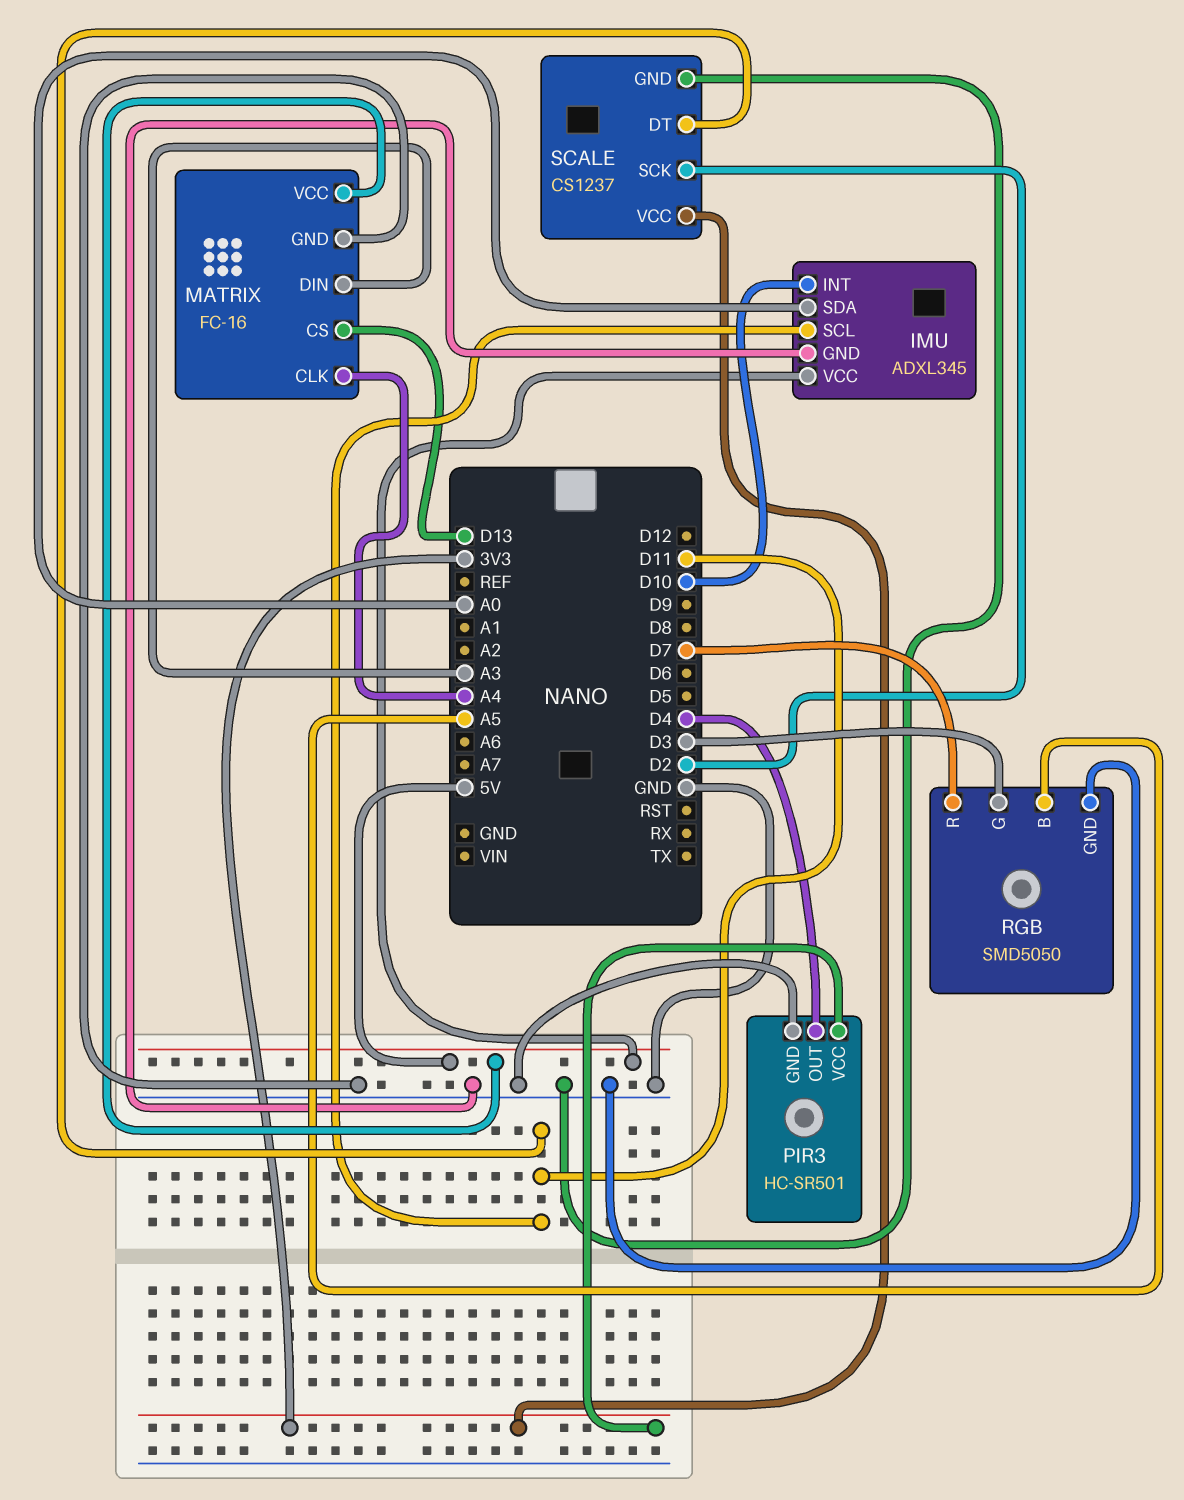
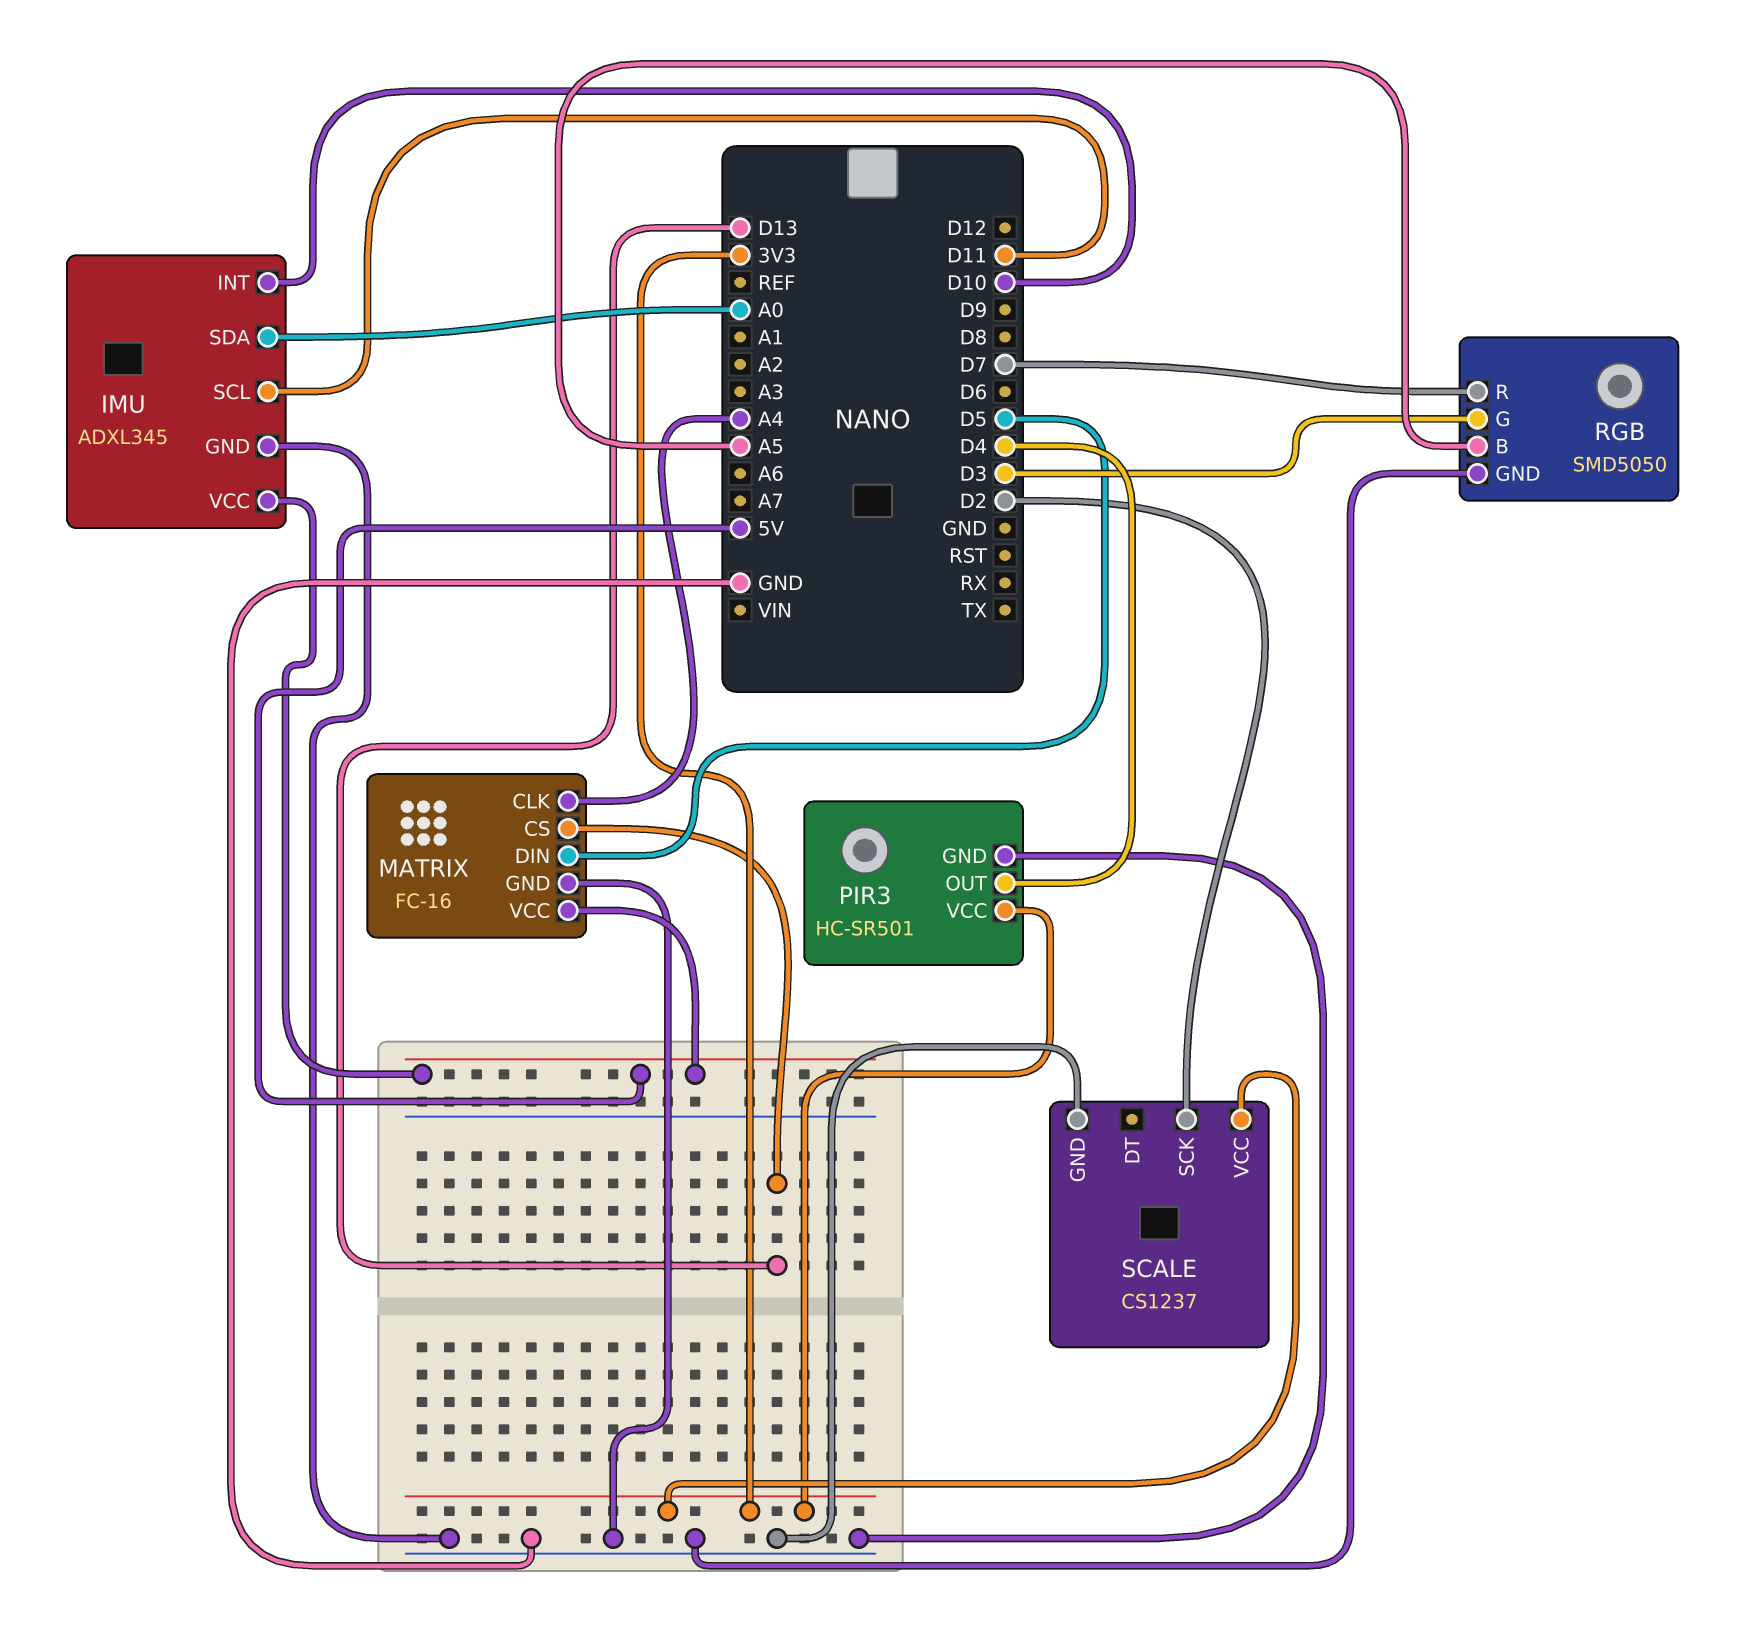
MATRIX pin DIN: A3 -> D5
SCALE pin DT: D11 -> none

